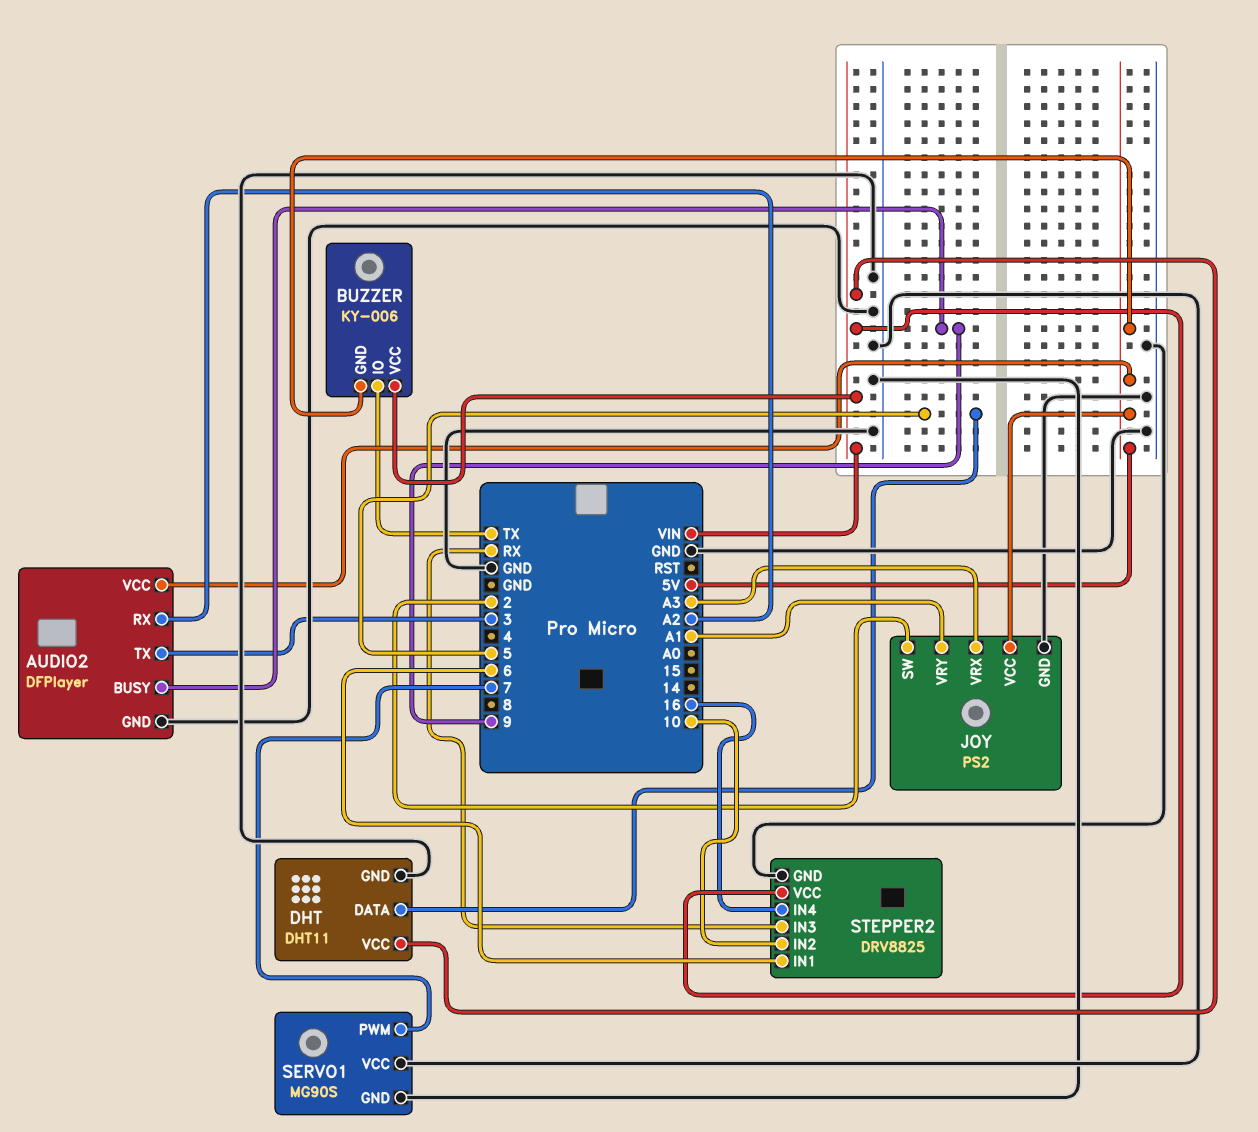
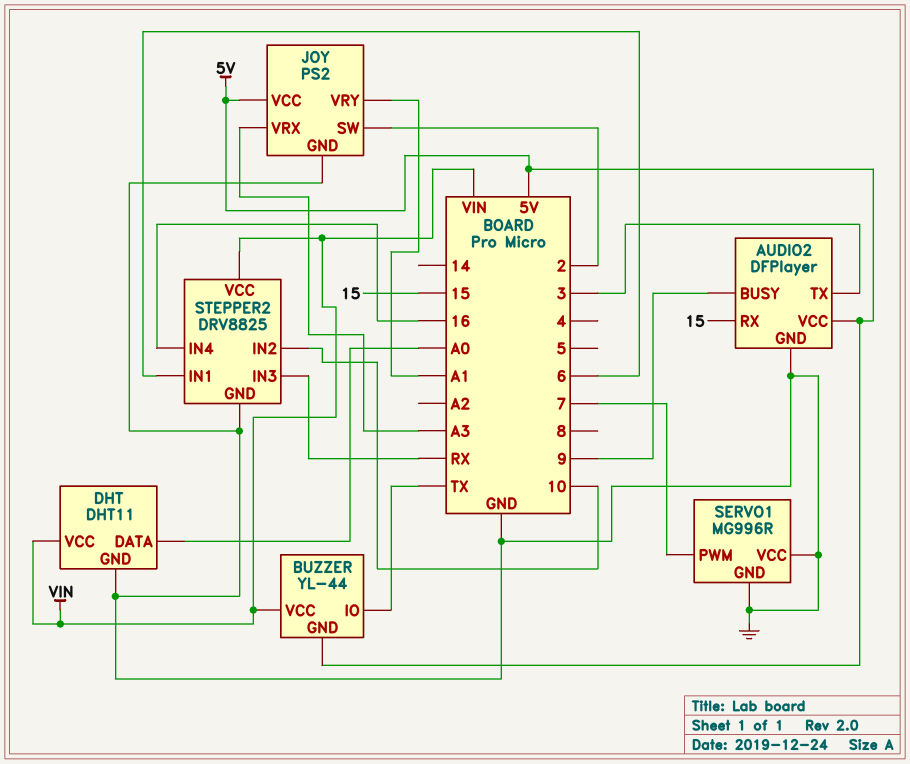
AUDIO2 pin RX: A2 -> 15
BUZZER: KY-006 -> YL-44
DHT pin DATA: 5 -> A0
SERVO1: MG90S -> MG996R

